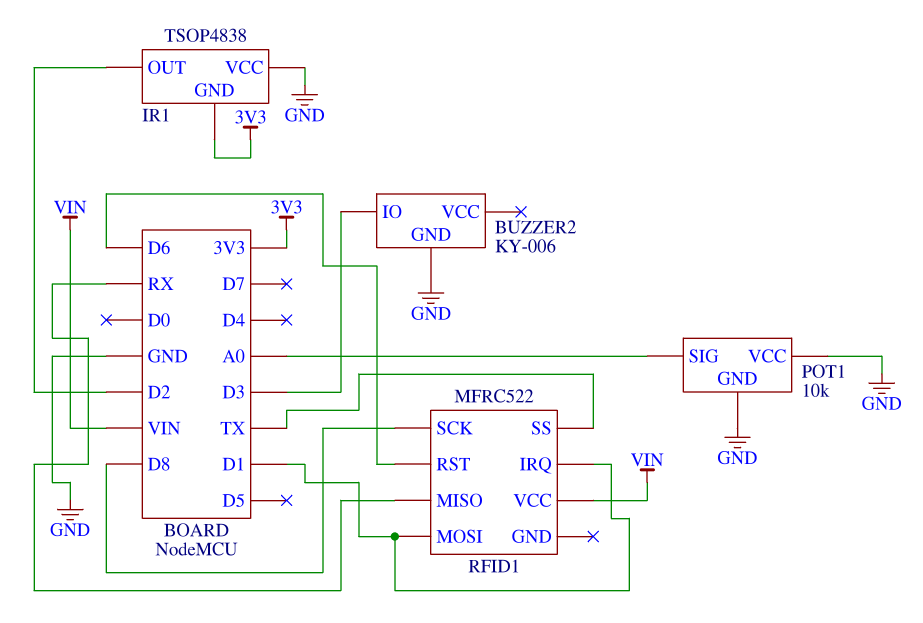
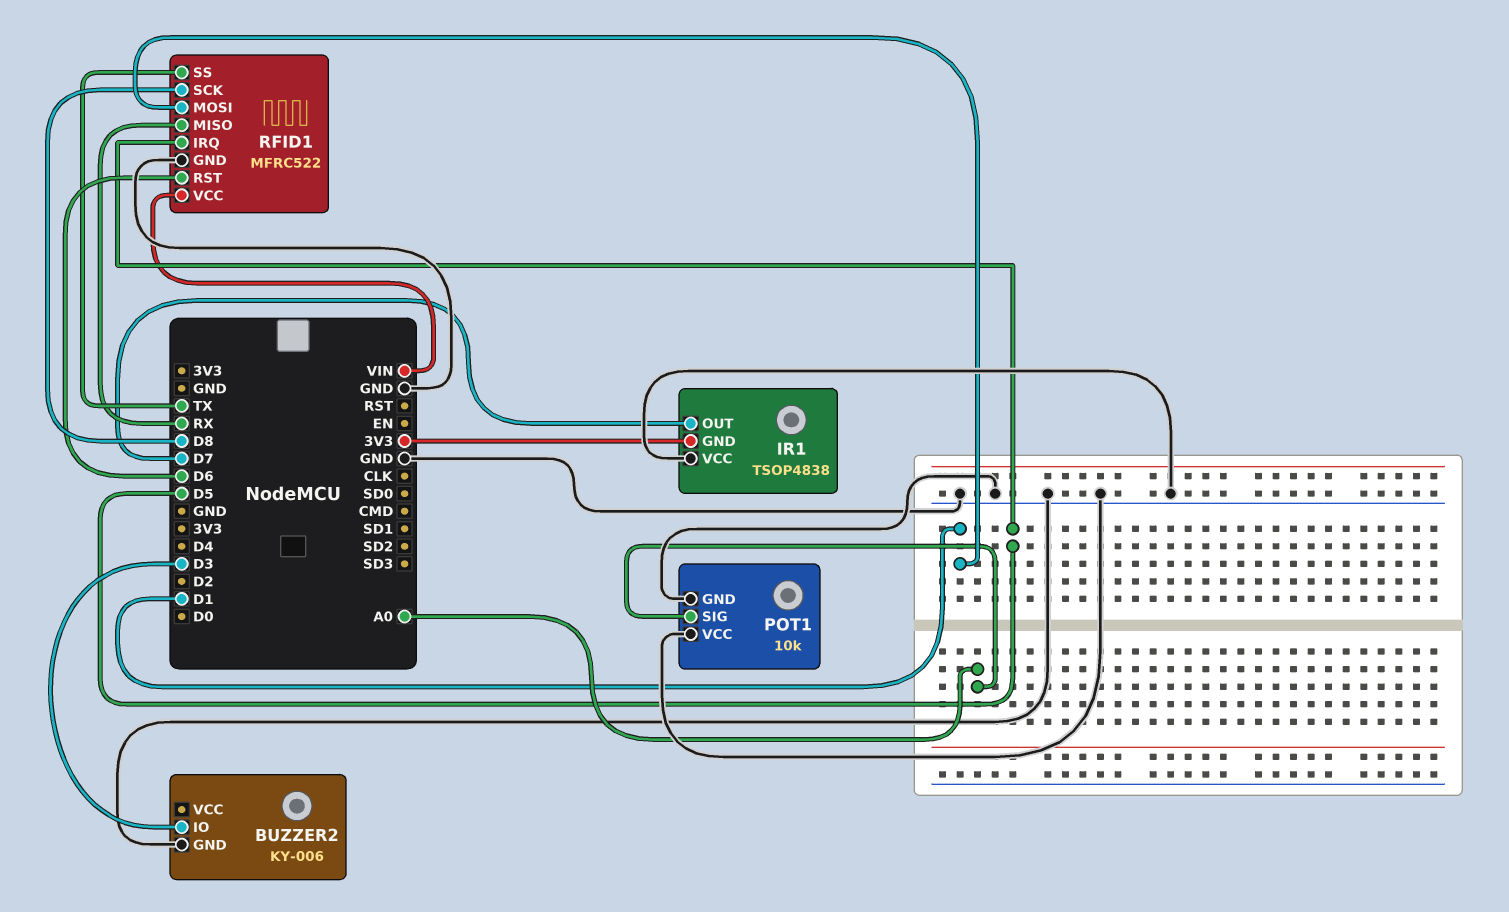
IR1 pin OUT: D2 -> D7
RFID1 pin GND: none -> GND
RFID1 pin IRQ: D1 -> D5

